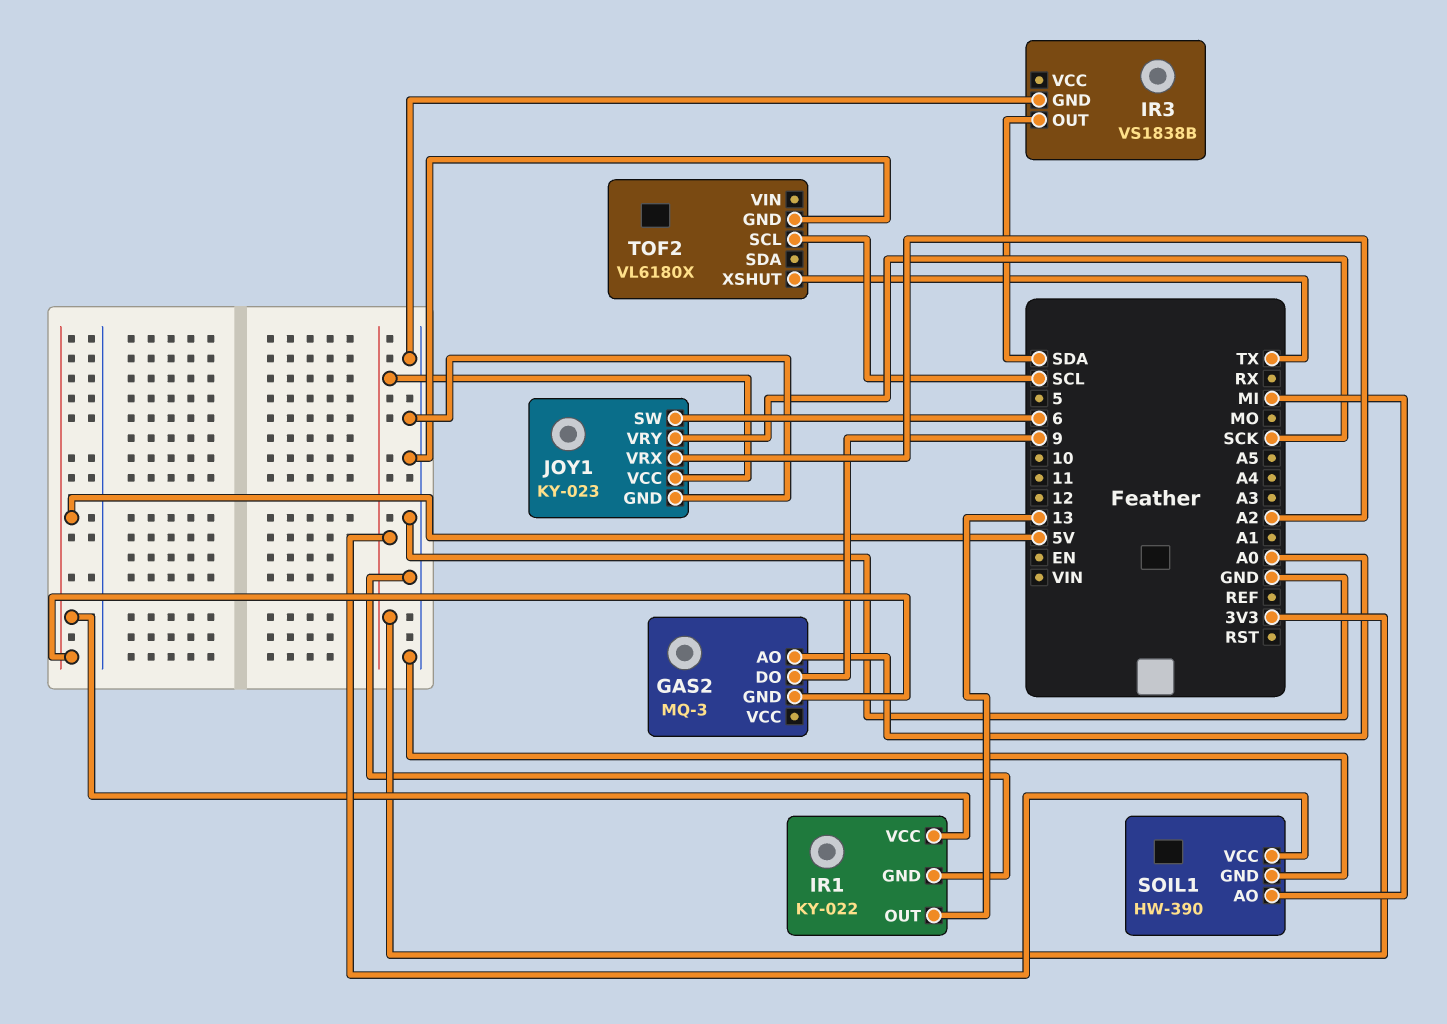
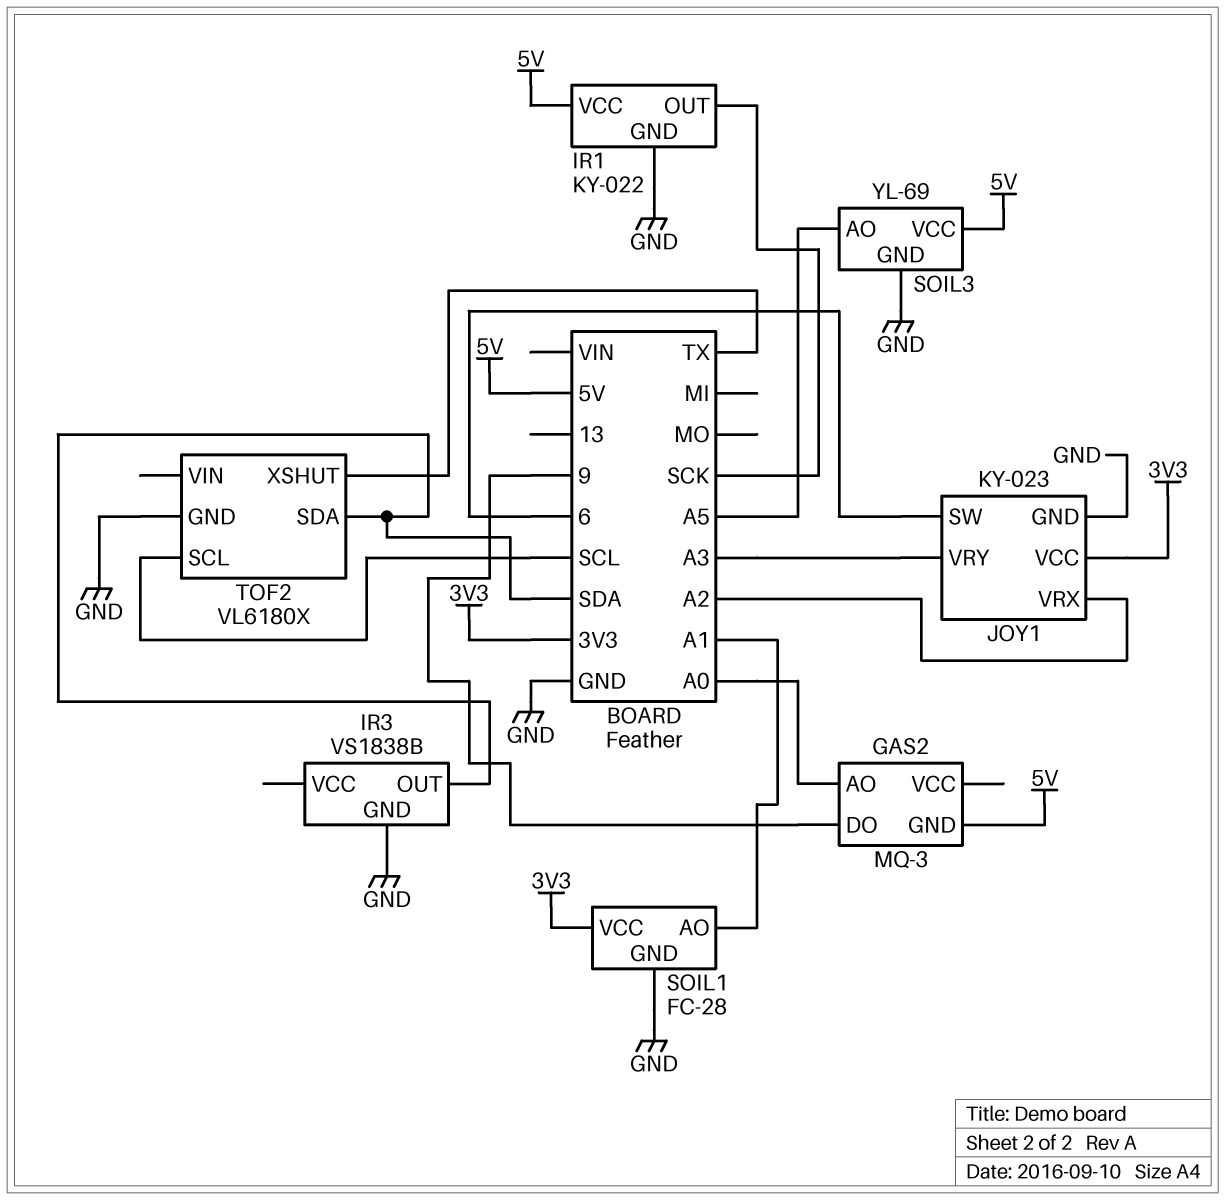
IR1 pin OUT: 13 -> SCK
JOY1 pin VRY: SCK -> A3
SOIL1: HW-390 -> FC-28
SOIL1 pin AO: MI -> A1
SOIL3: none -> YL-69
SOIL3 pin AO: none -> A5
SOIL3 pin GND: none -> GND
SOIL3 pin VCC: none -> 5V
TOF2 pin SDA: none -> SDA

